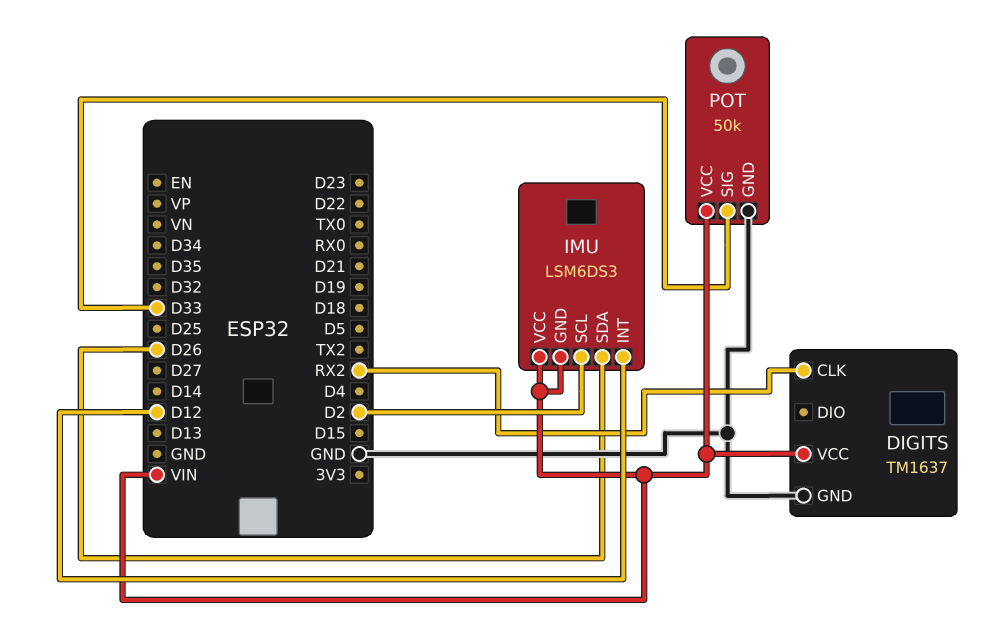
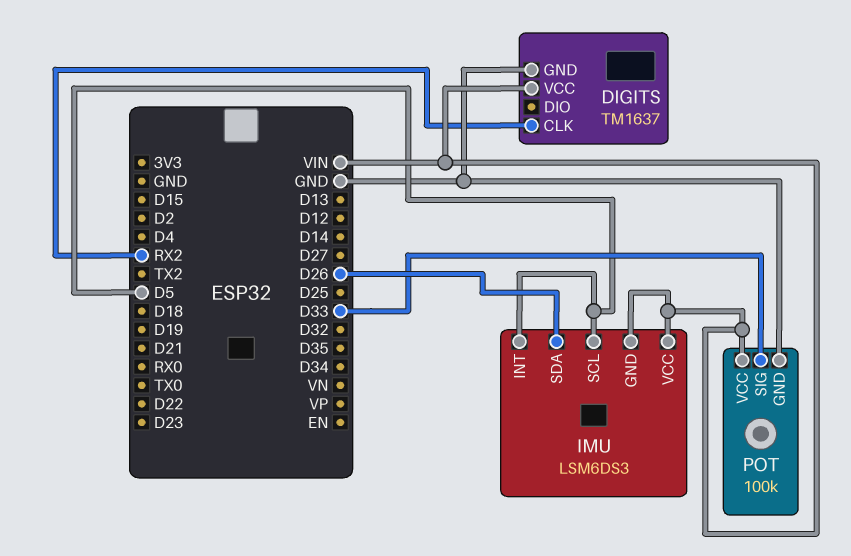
IMU pin INT: D12 -> D5
IMU pin SCL: D2 -> D5
POT: 50k -> 100k

